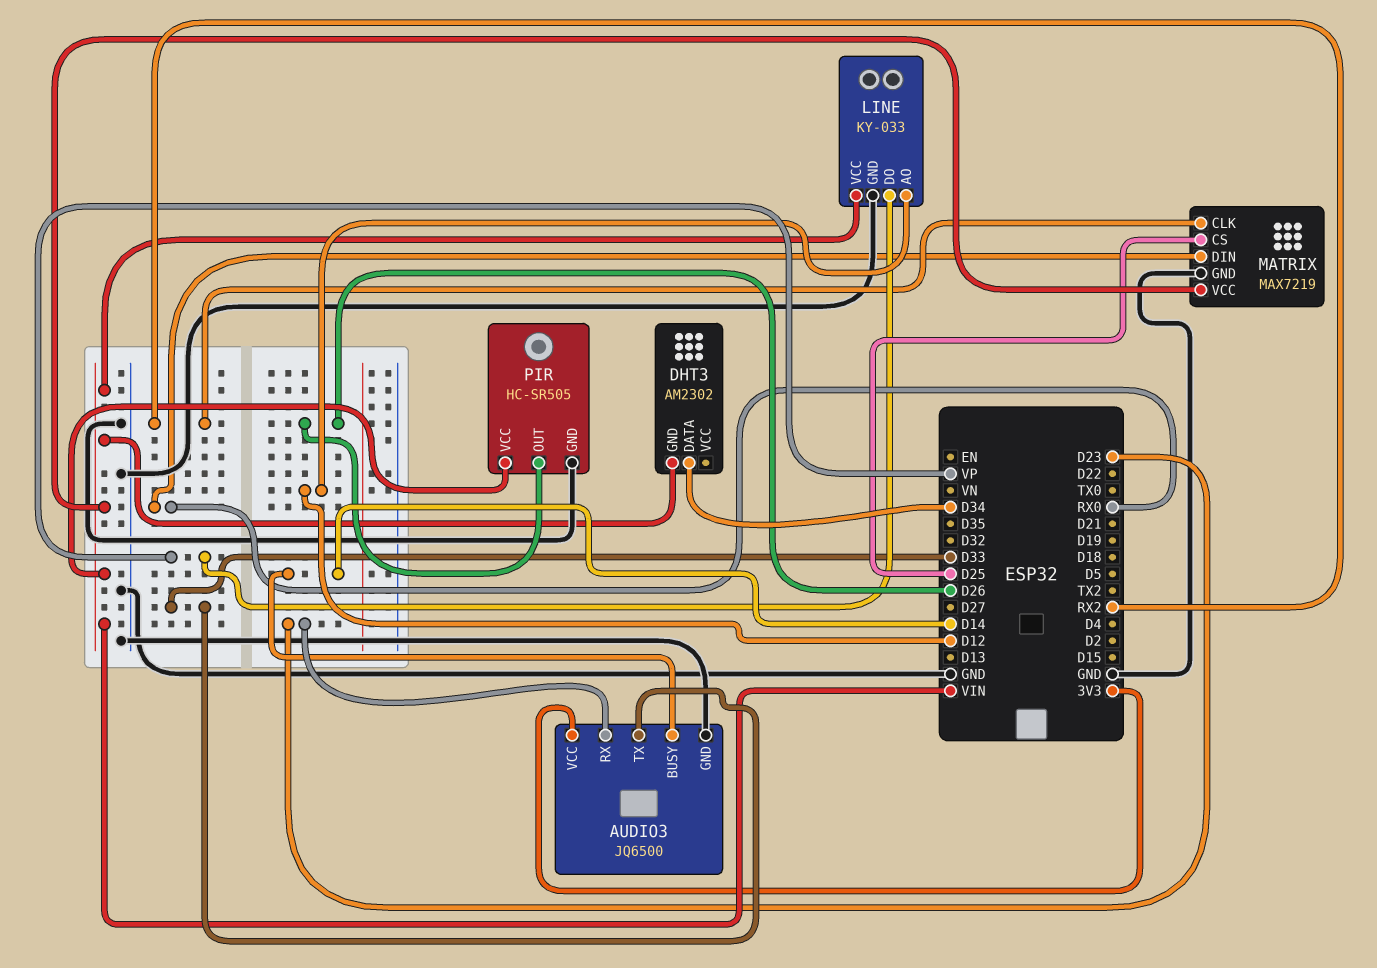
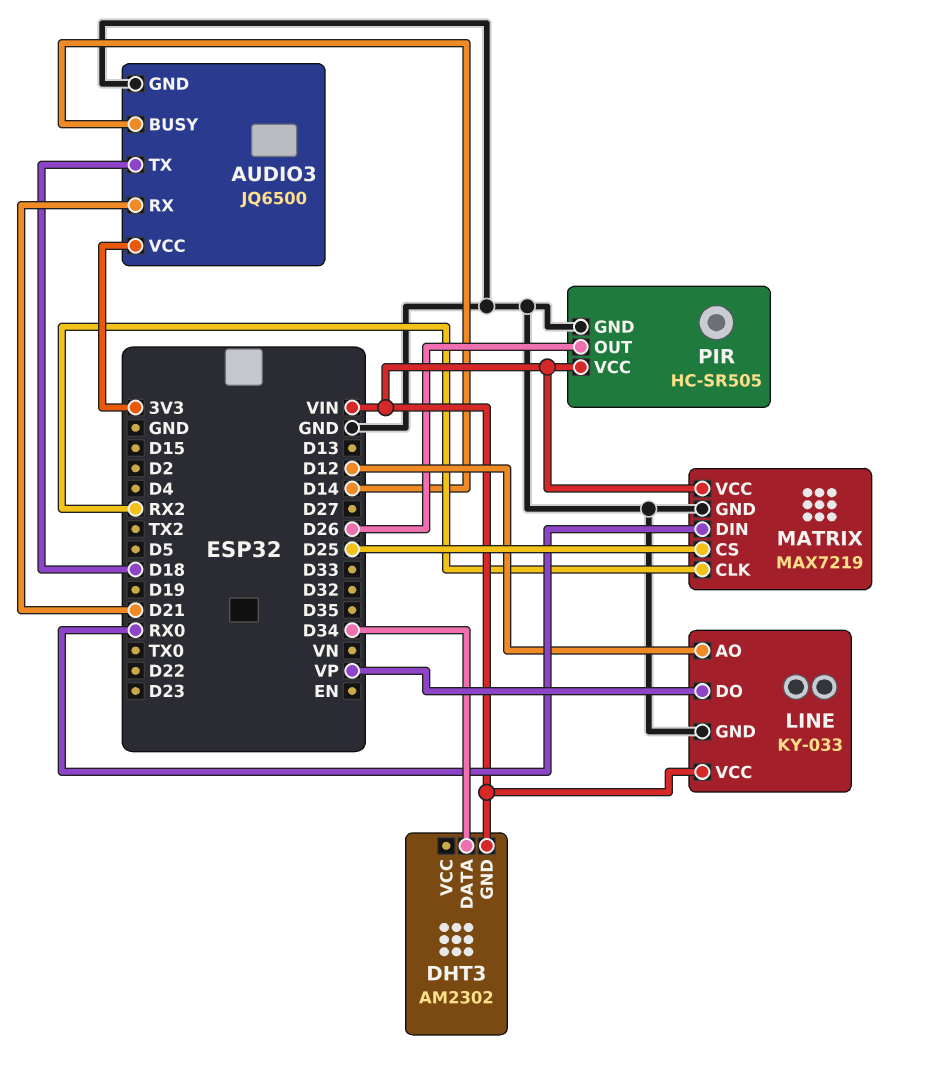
AUDIO3 pin RX: D23 -> D21
AUDIO3 pin TX: D33 -> D18

